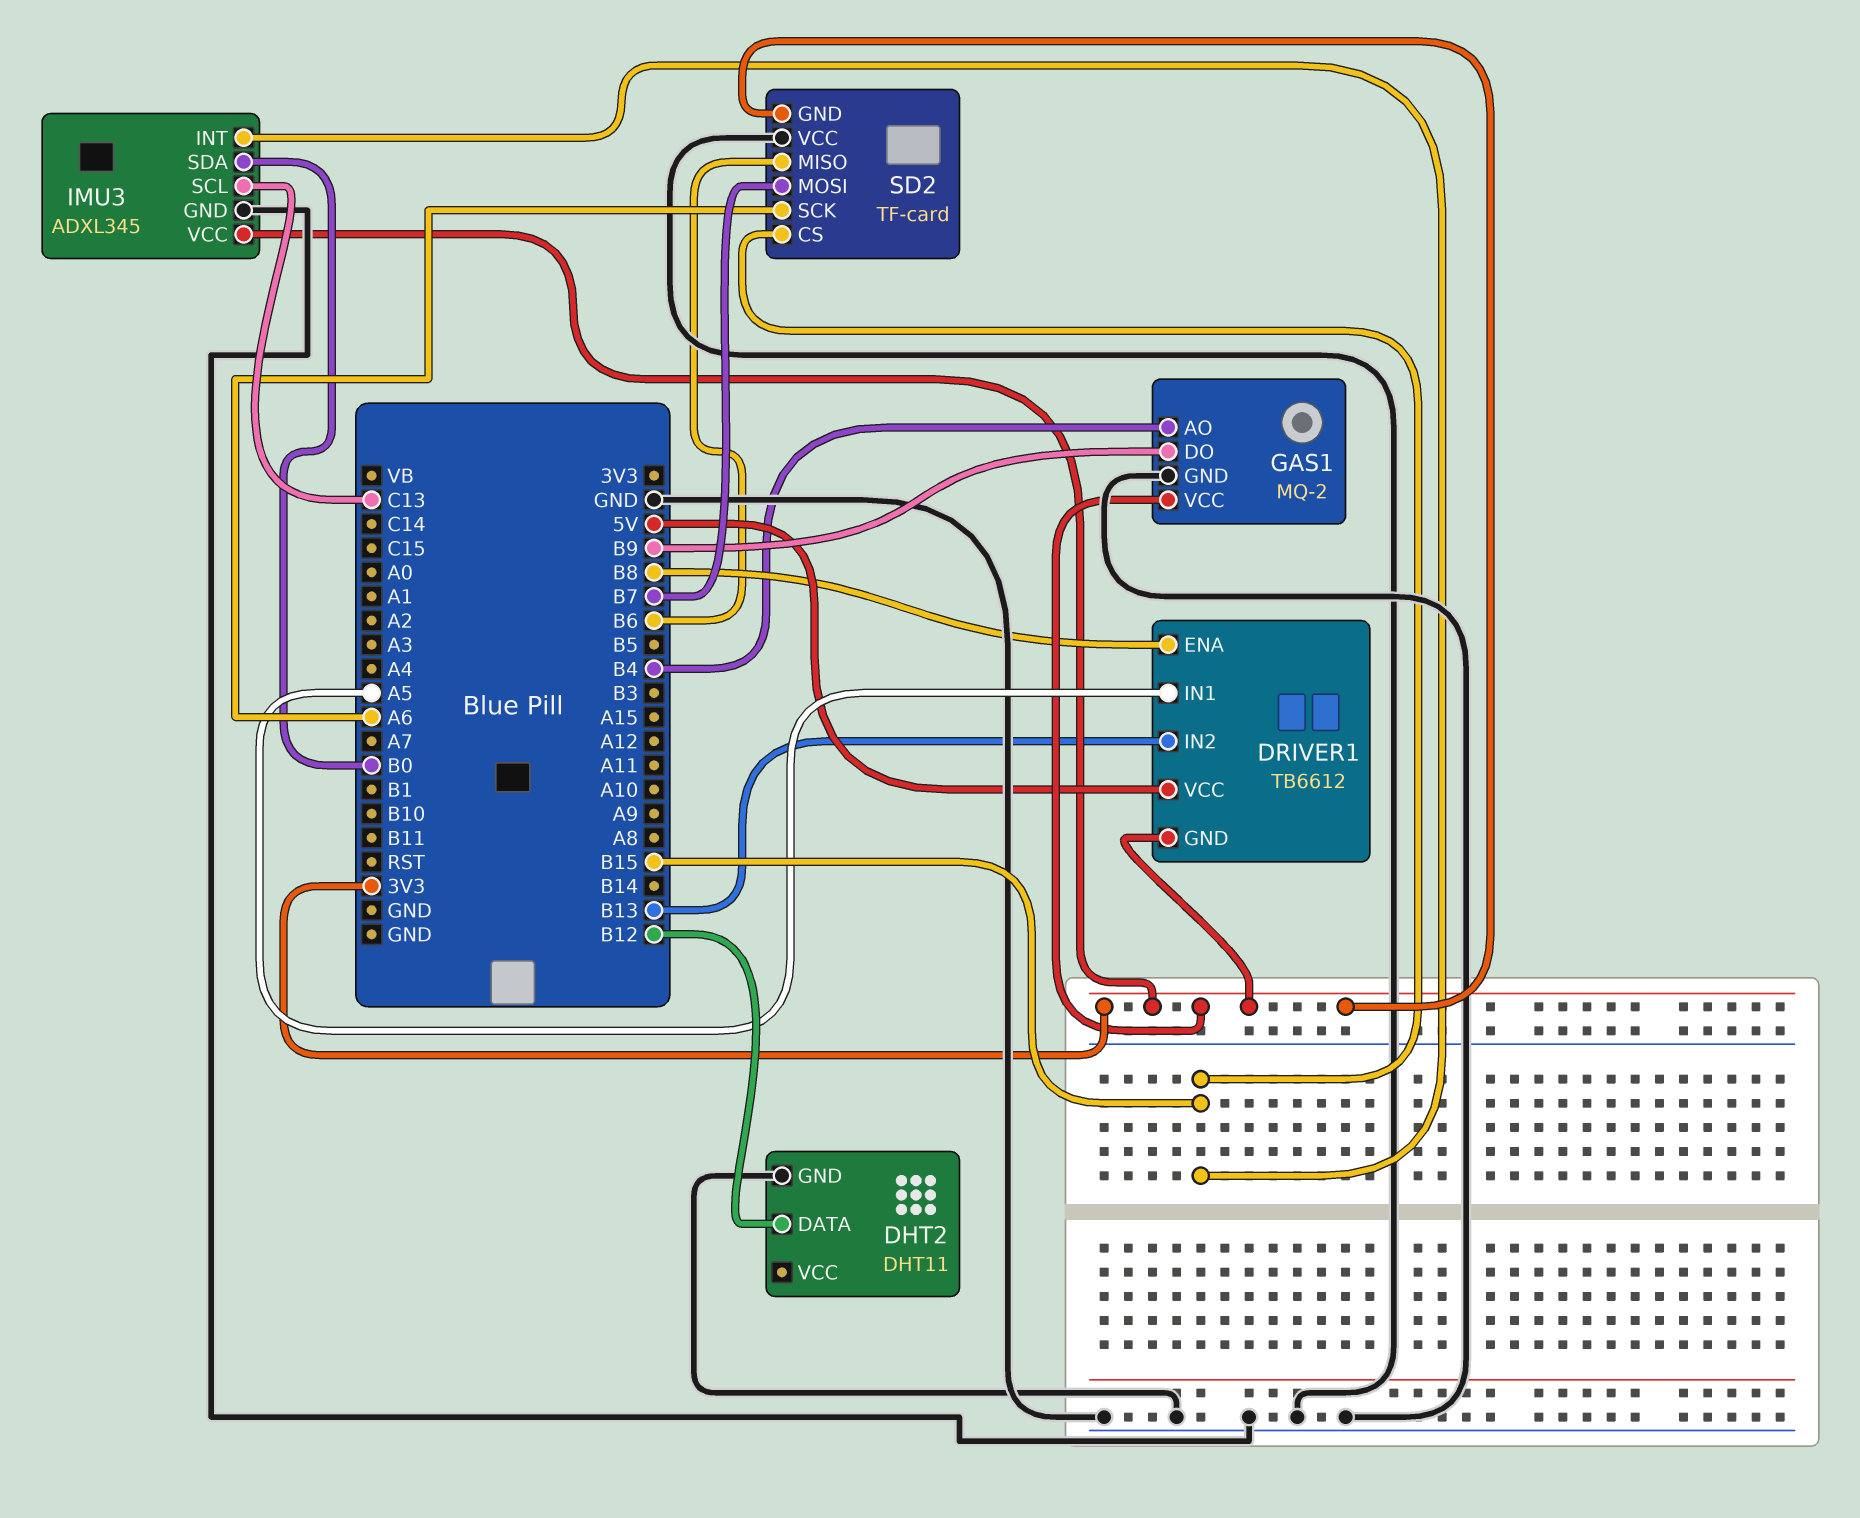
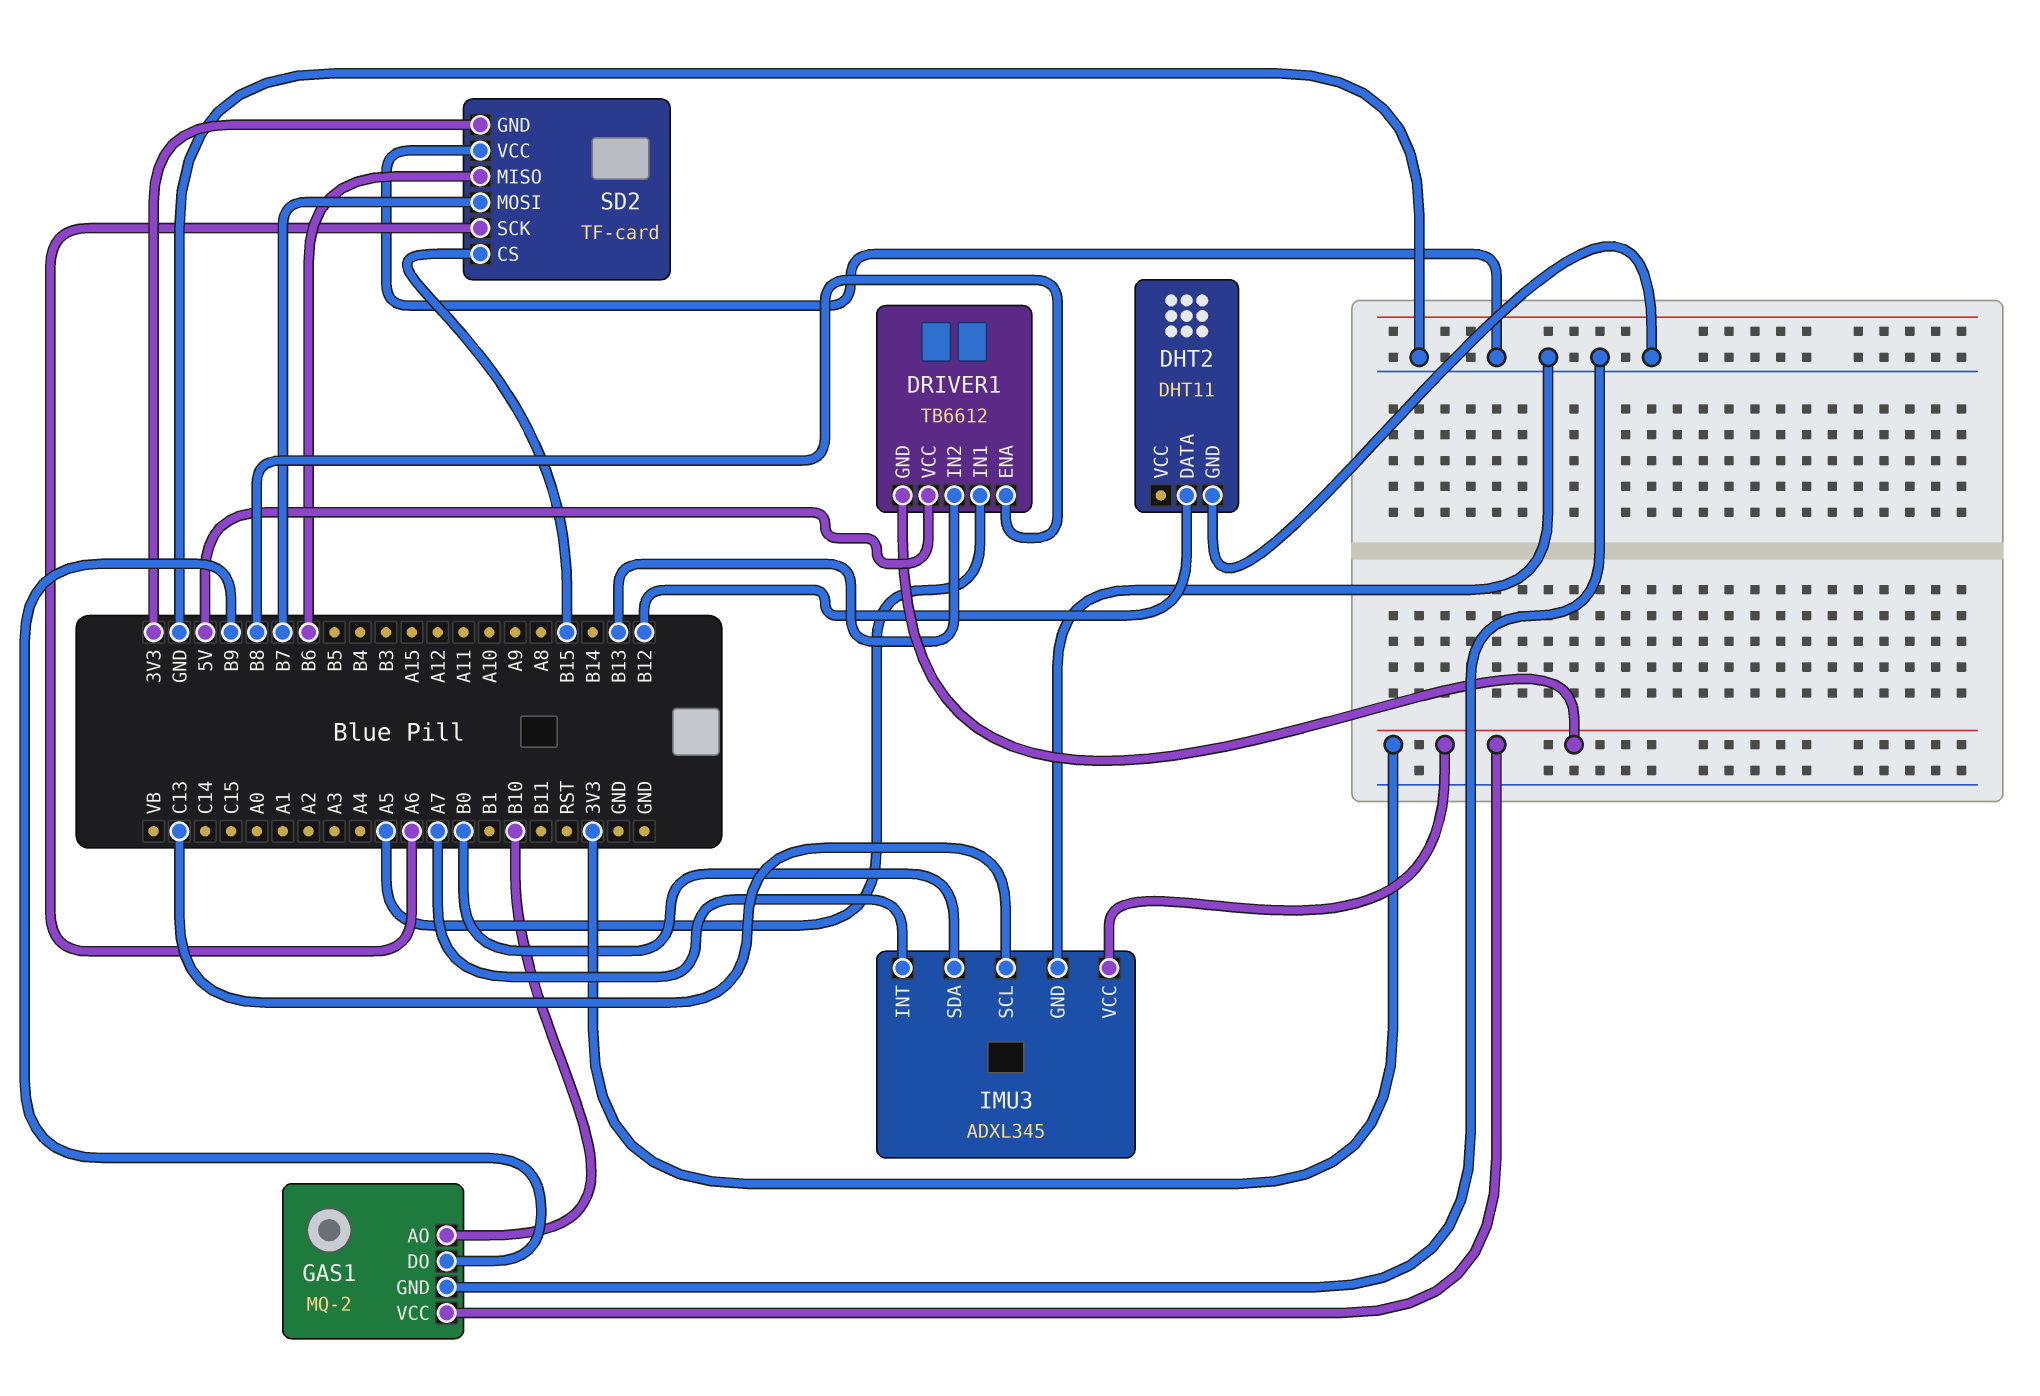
GAS1 pin AO: B4 -> B10
IMU3 pin INT: B15 -> A7

